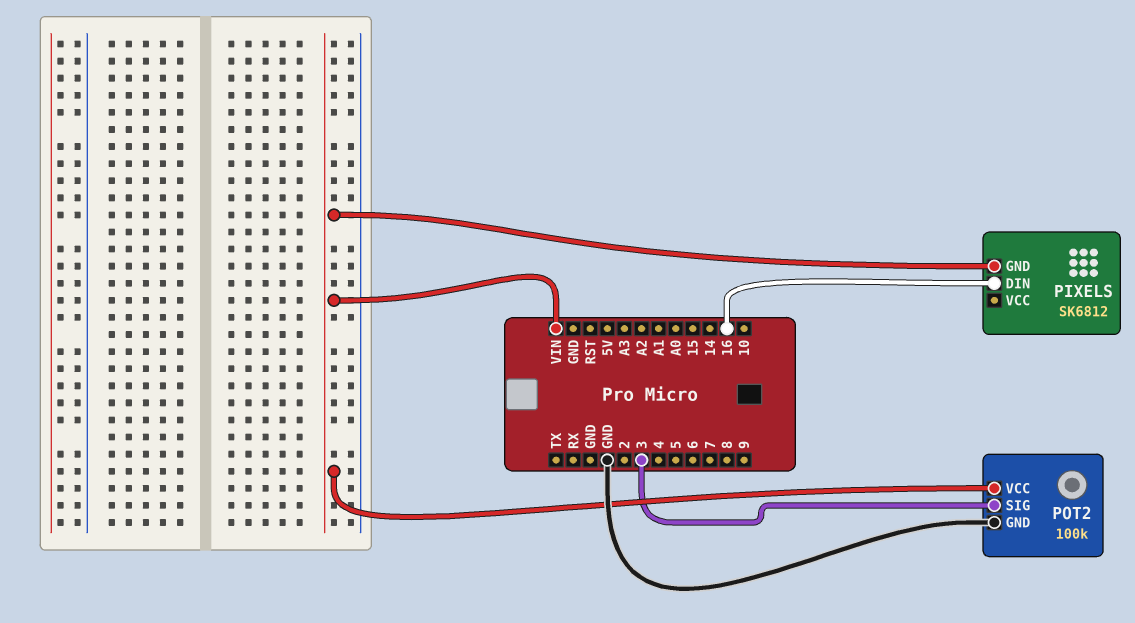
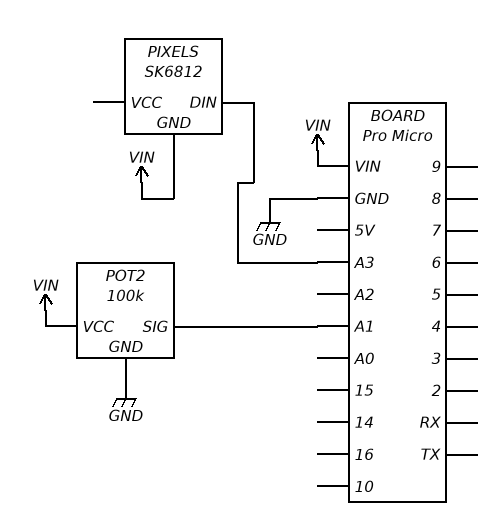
PIXELS pin DIN: 16 -> A3
POT2 pin SIG: 3 -> A1

